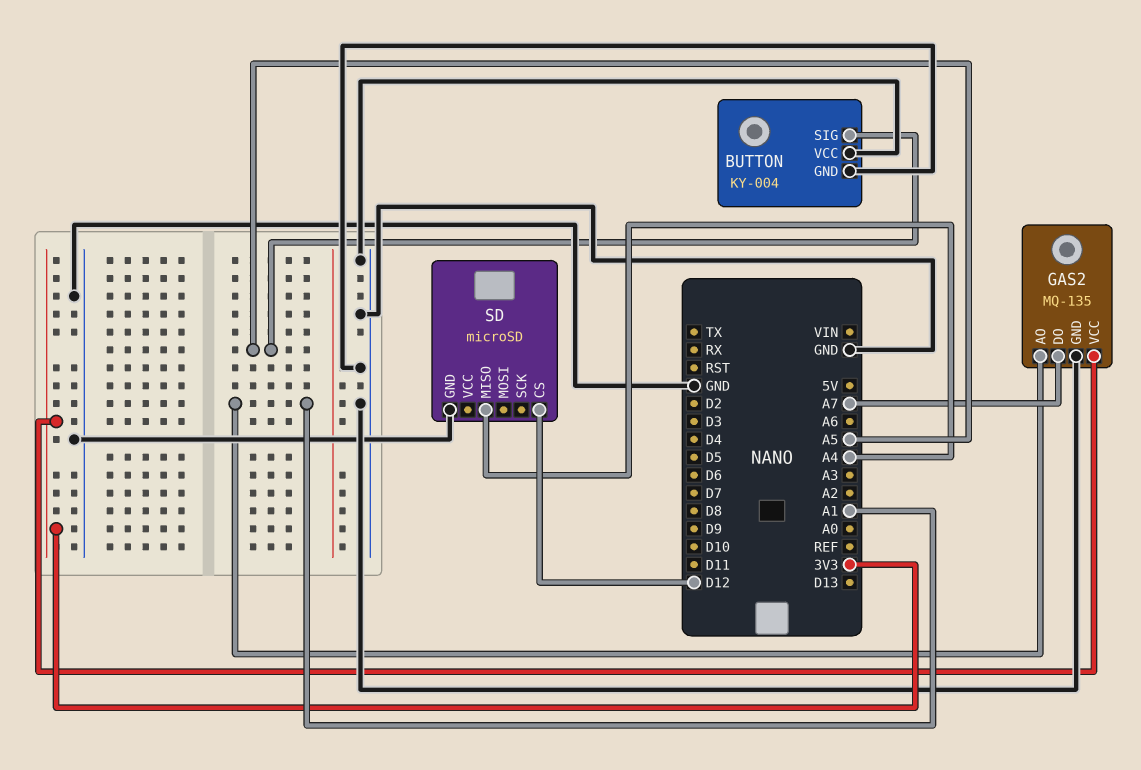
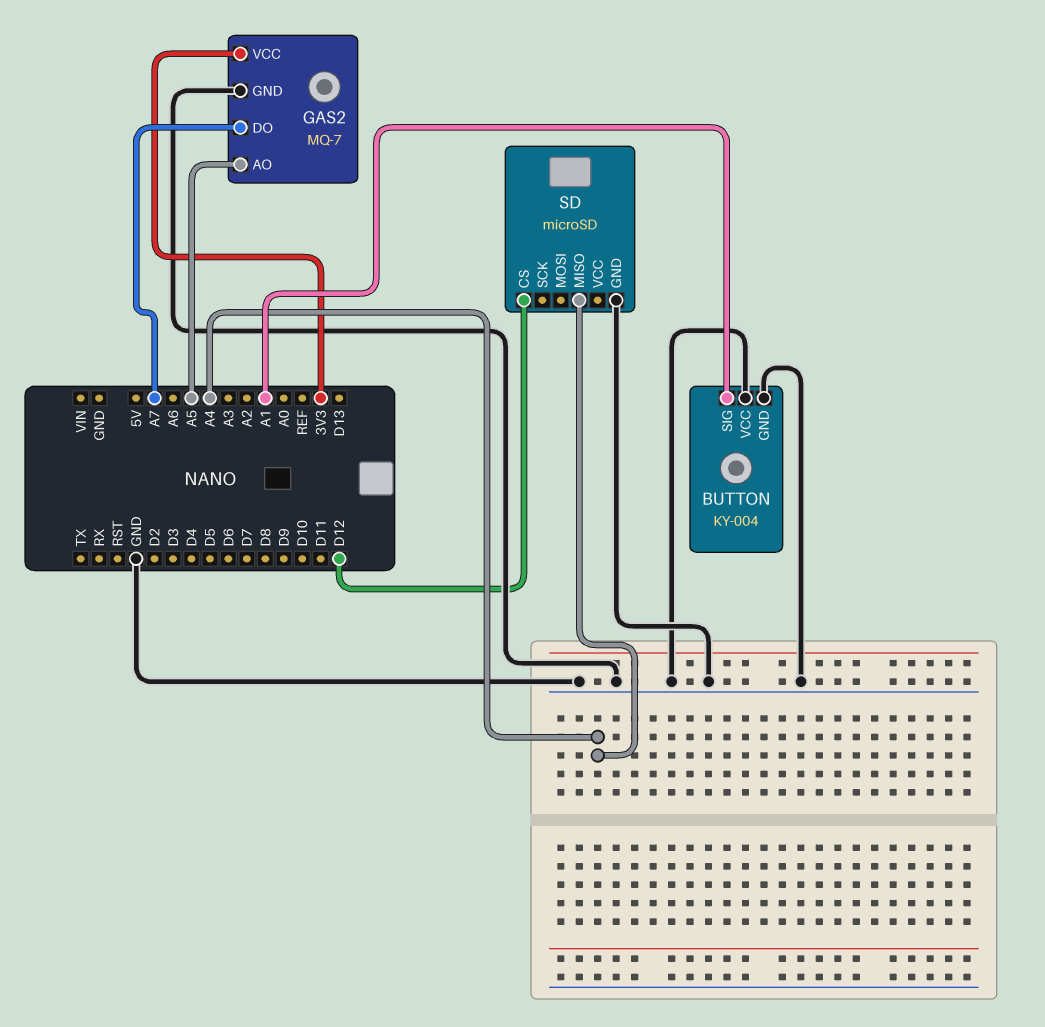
BUTTON pin SIG: A5 -> A1
GAS2: MQ-135 -> MQ-7
GAS2 pin AO: A1 -> A5

